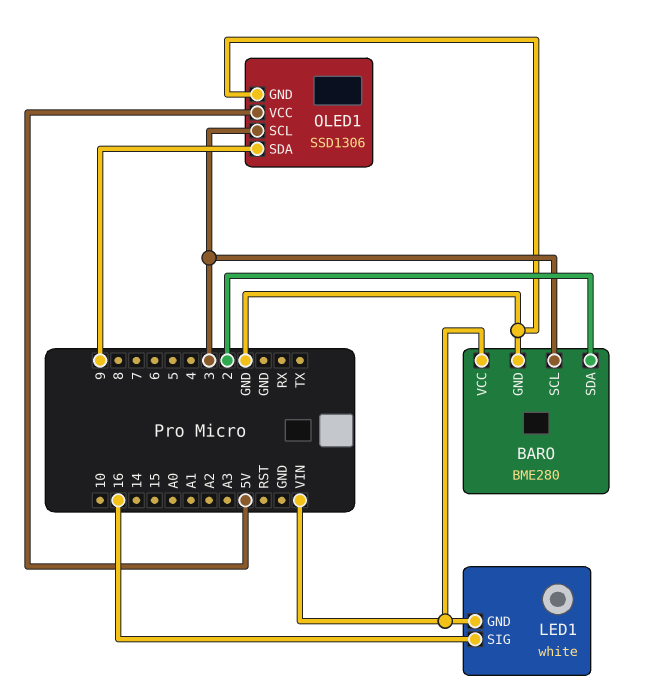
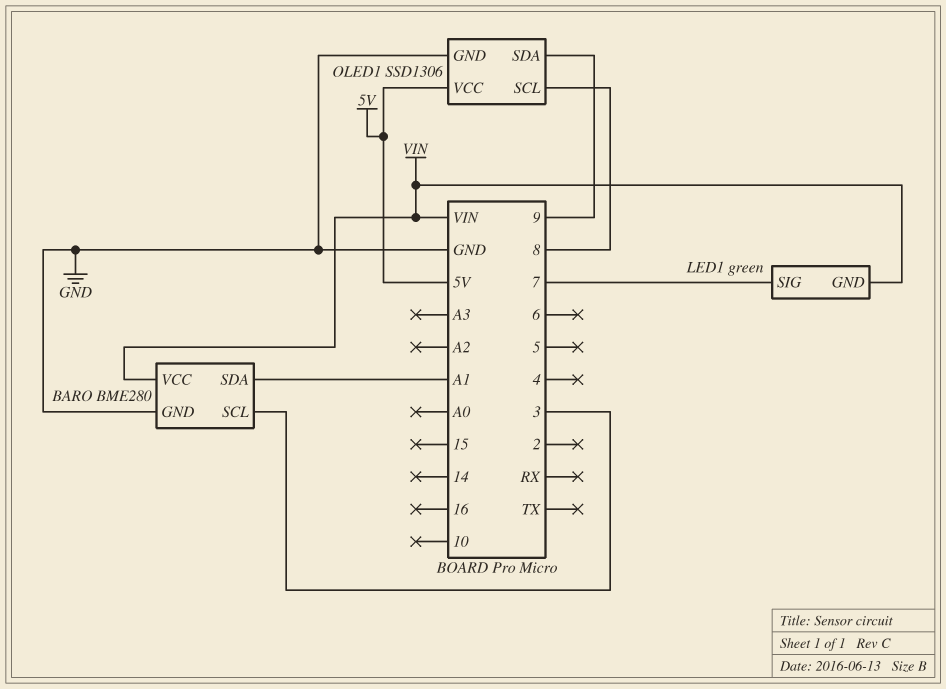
BARO pin SDA: 2 -> A1
LED1: white -> green
LED1 pin SIG: 16 -> 7
OLED1 pin SCL: 3 -> 8

